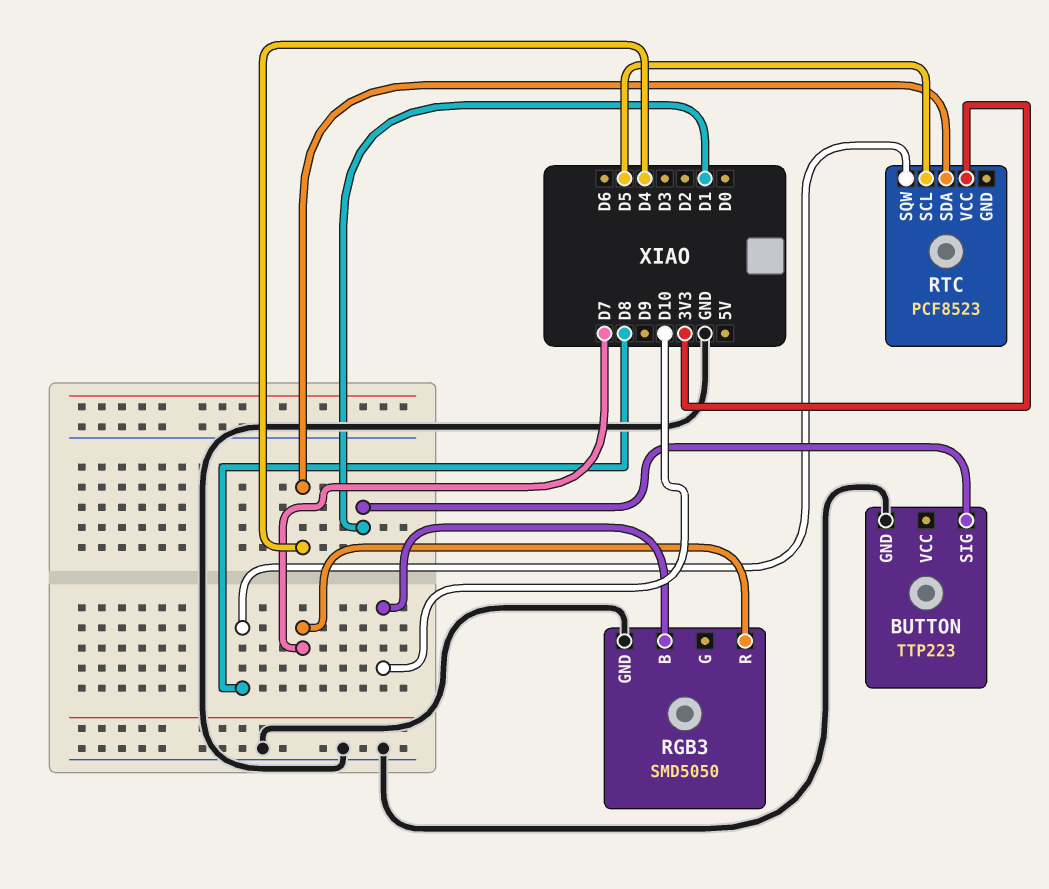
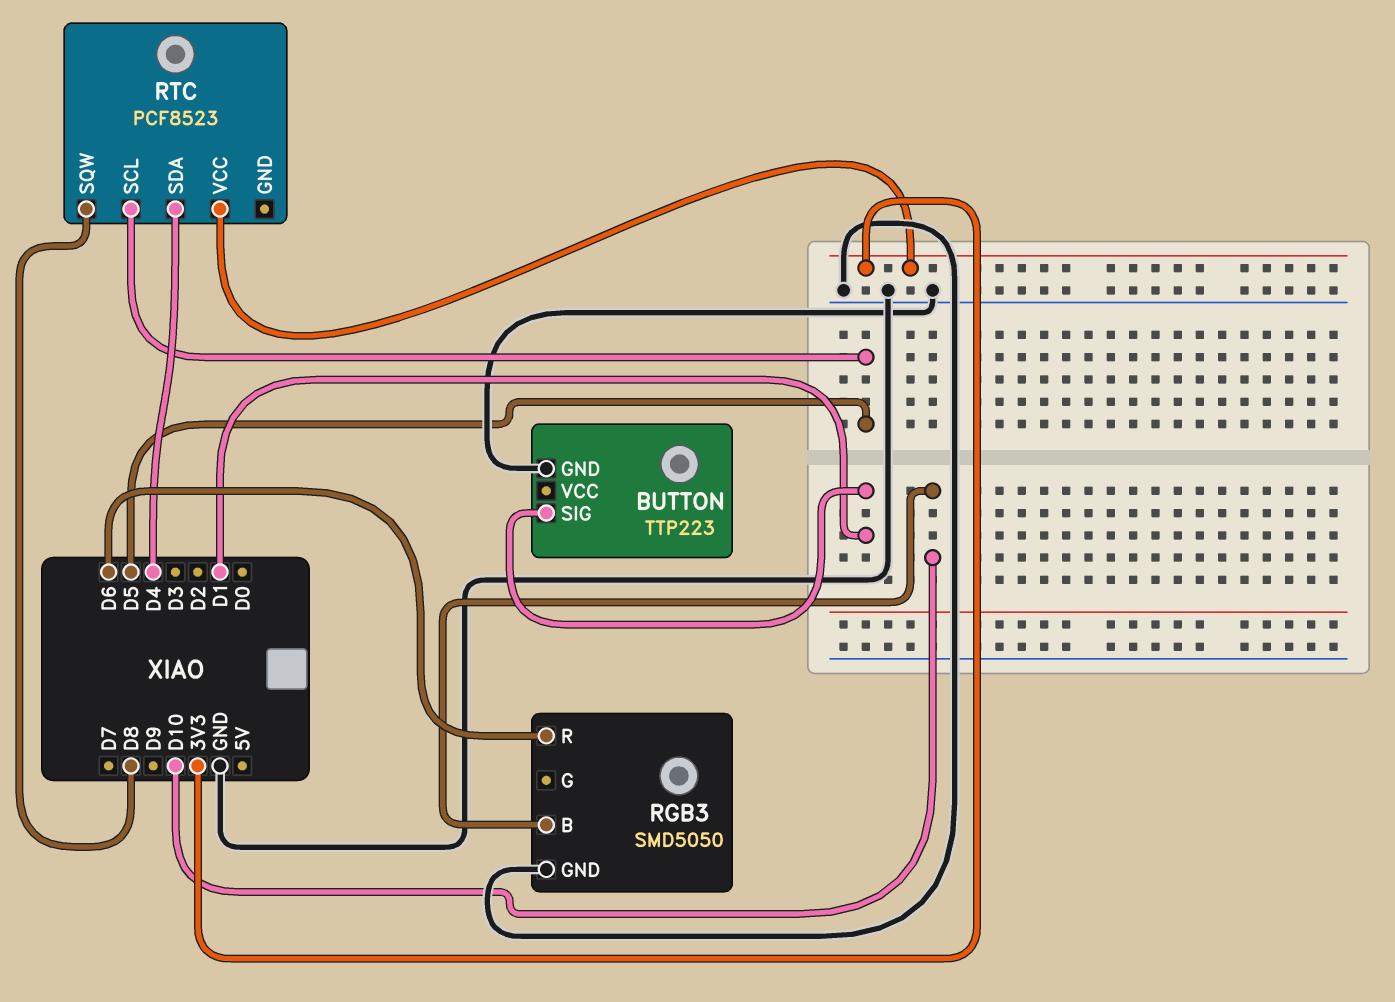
RGB3 pin R: D7 -> D6

